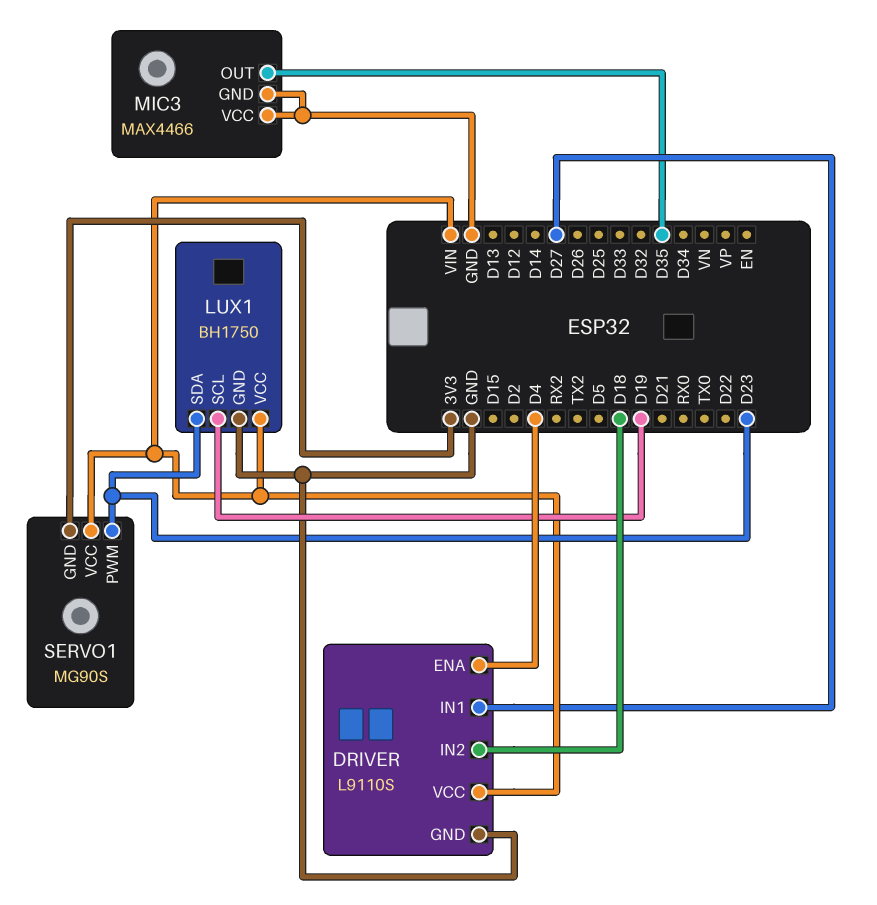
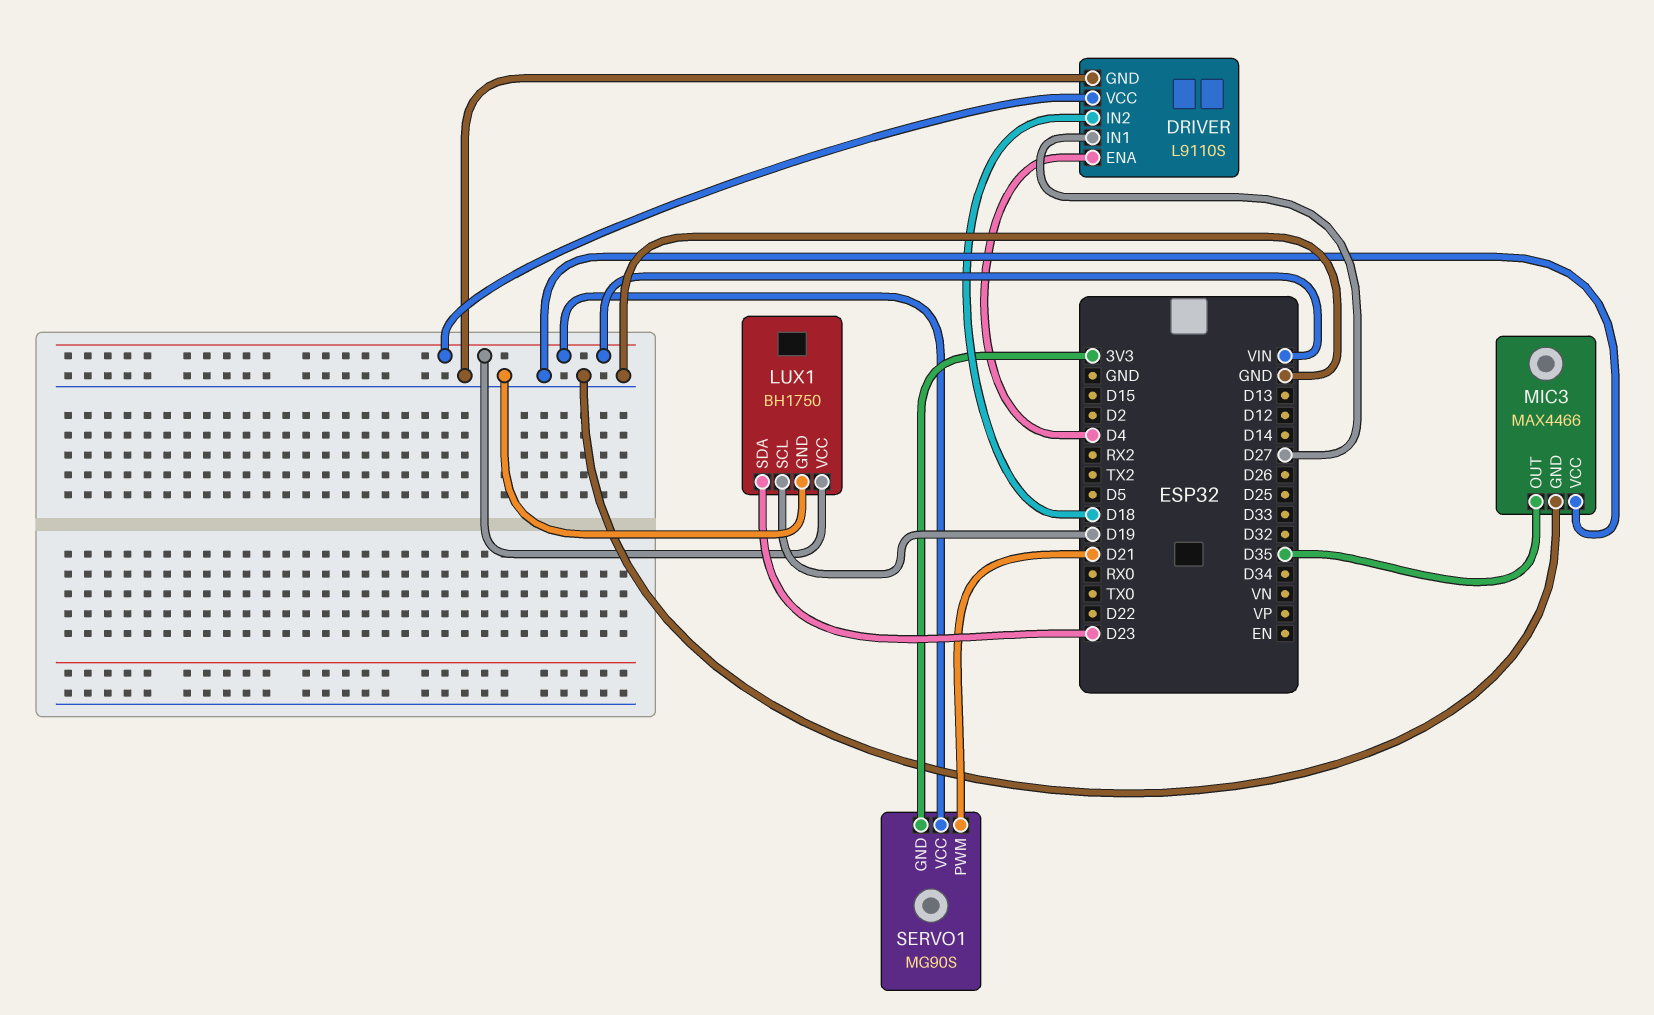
SERVO1 pin PWM: D23 -> D21

